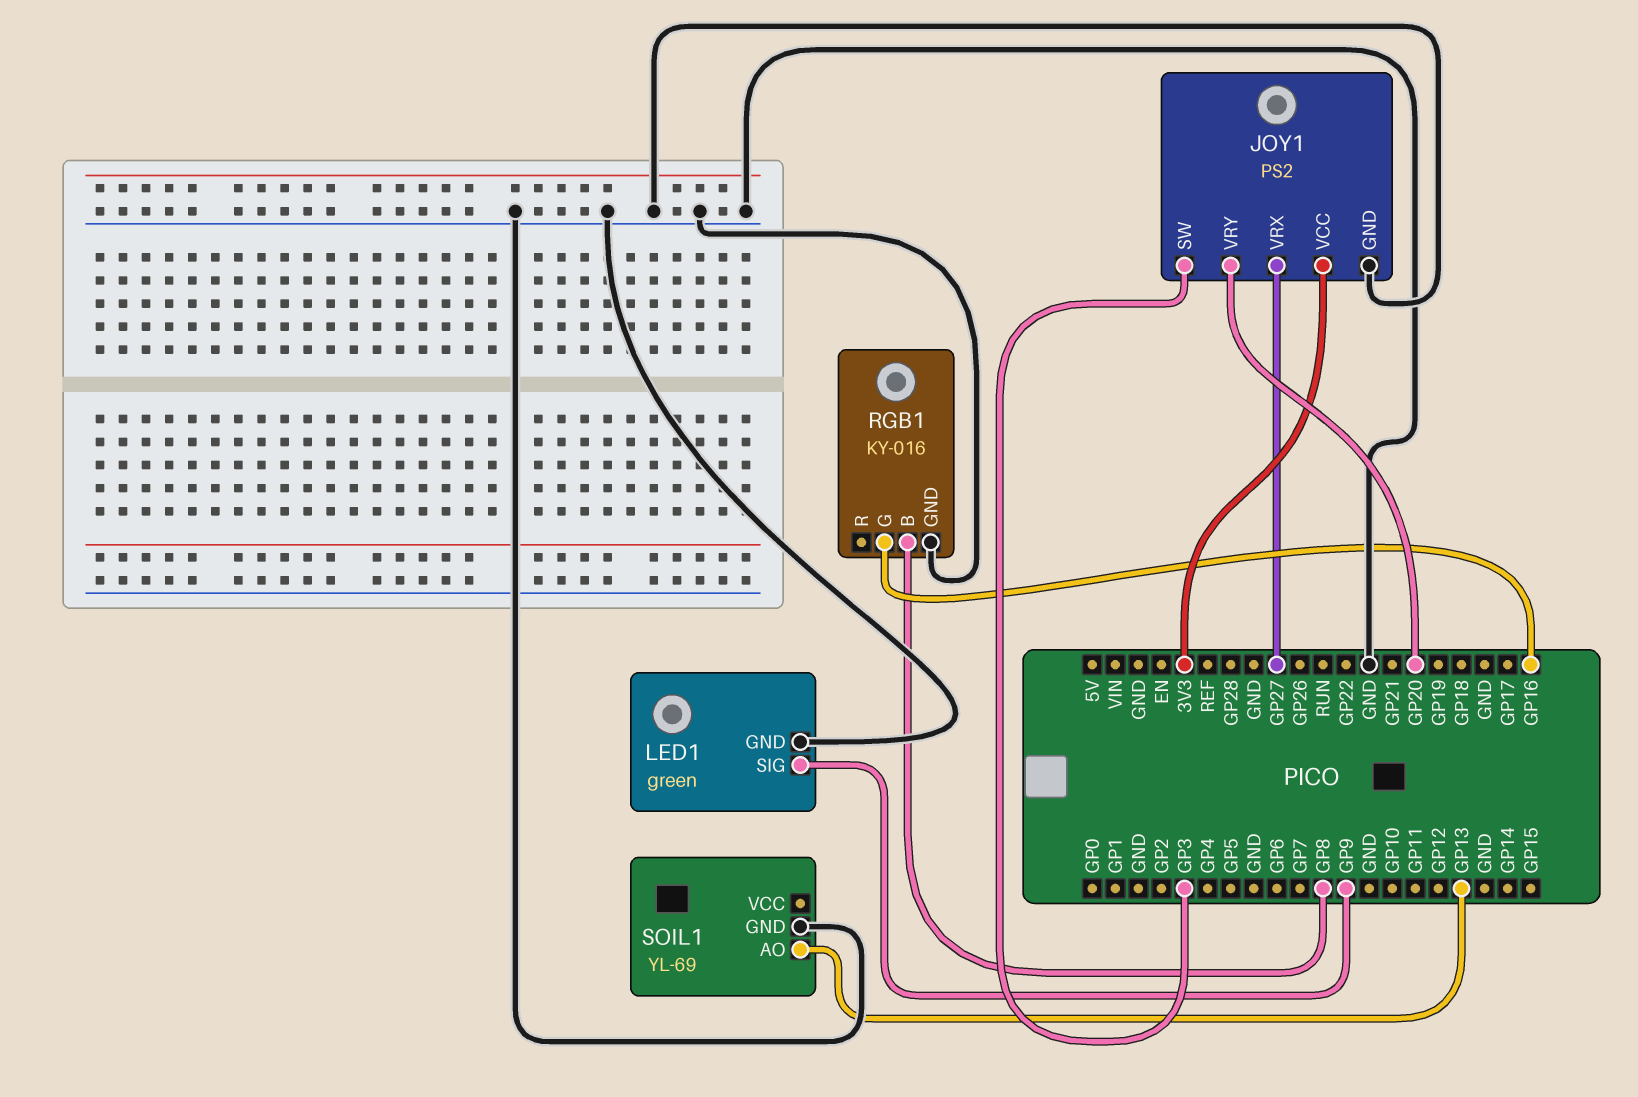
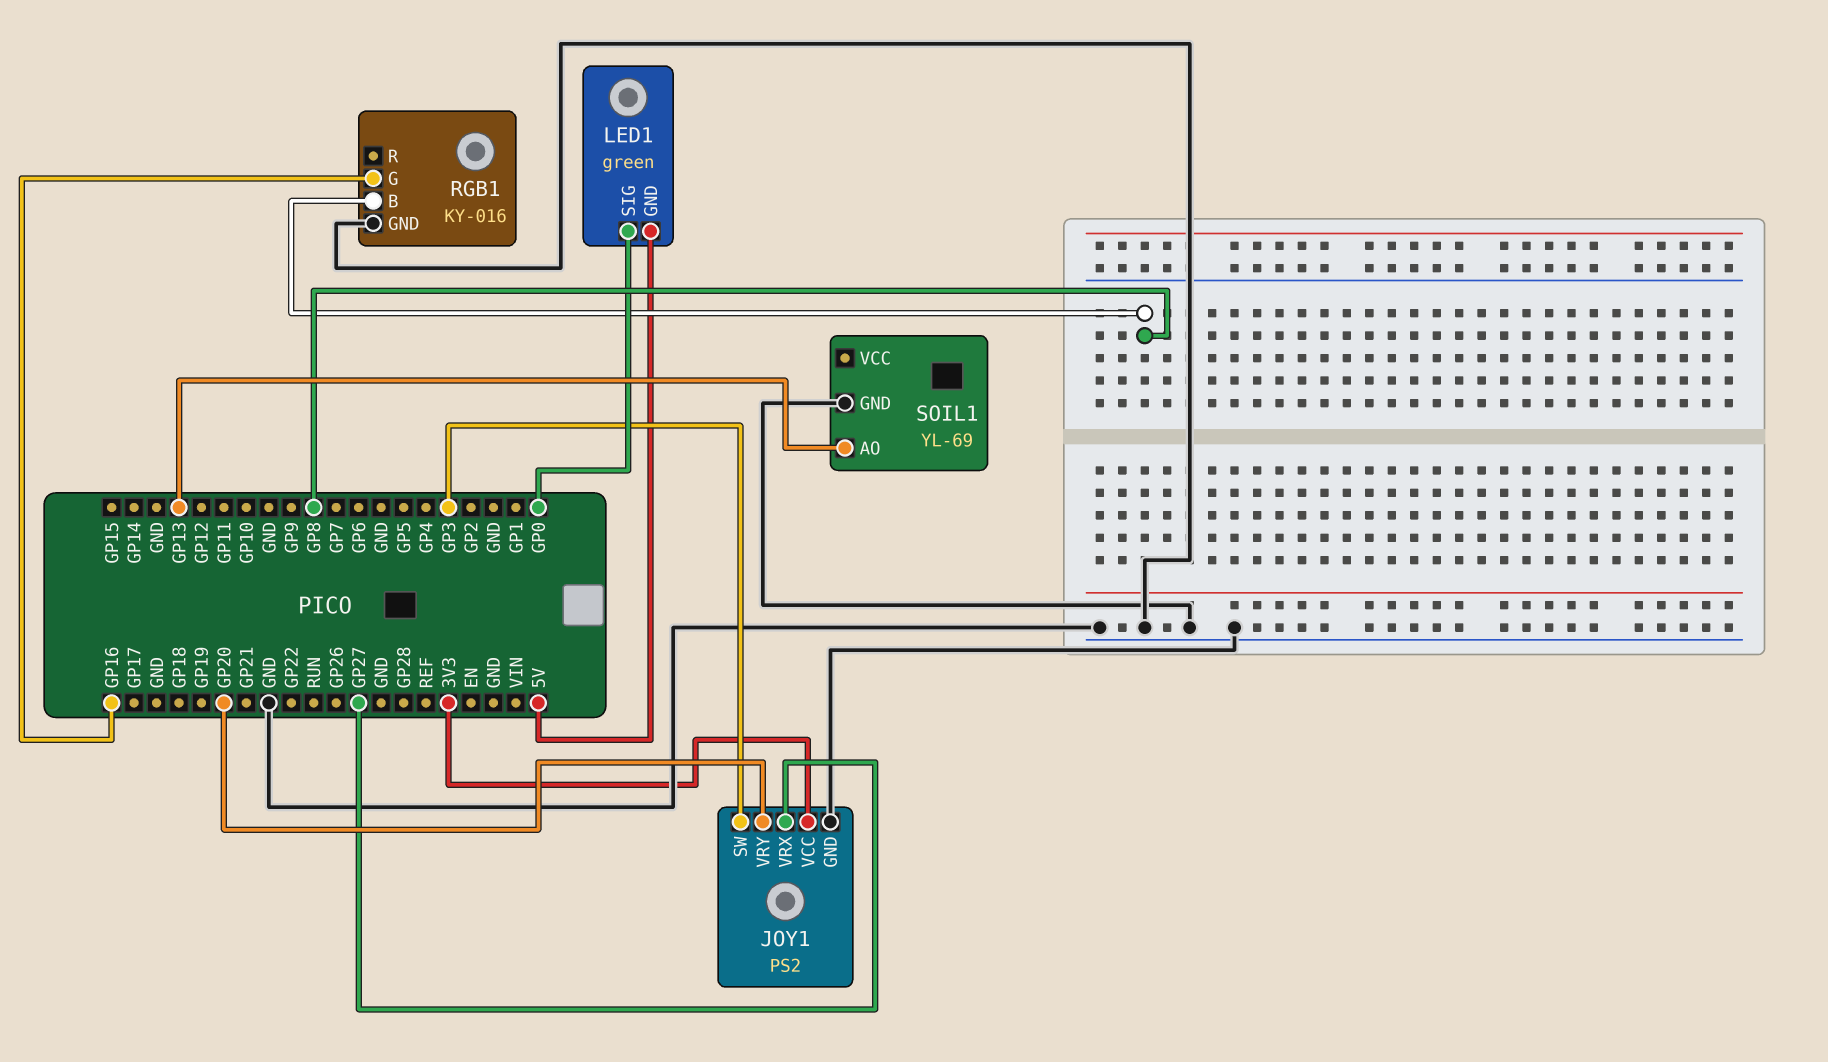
LED1 pin GND: GND -> 5V
LED1 pin SIG: GP9 -> GP0

